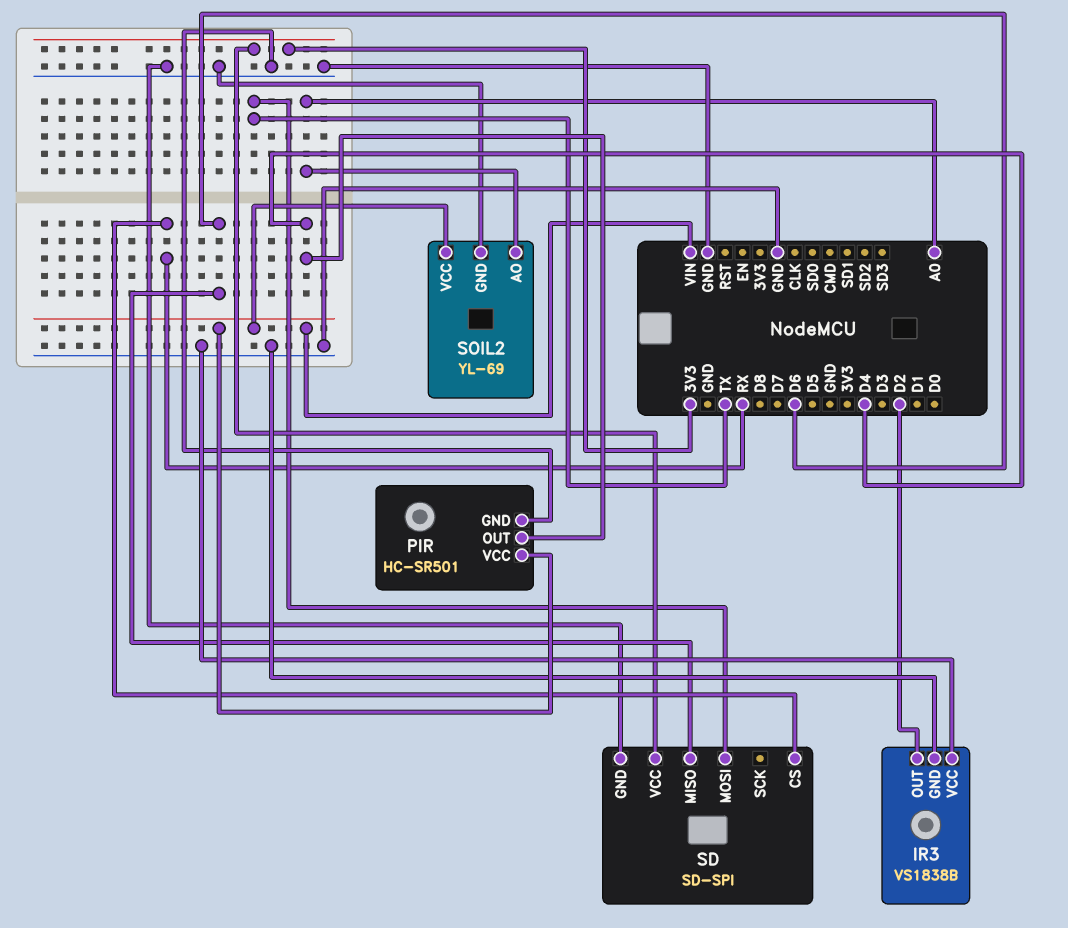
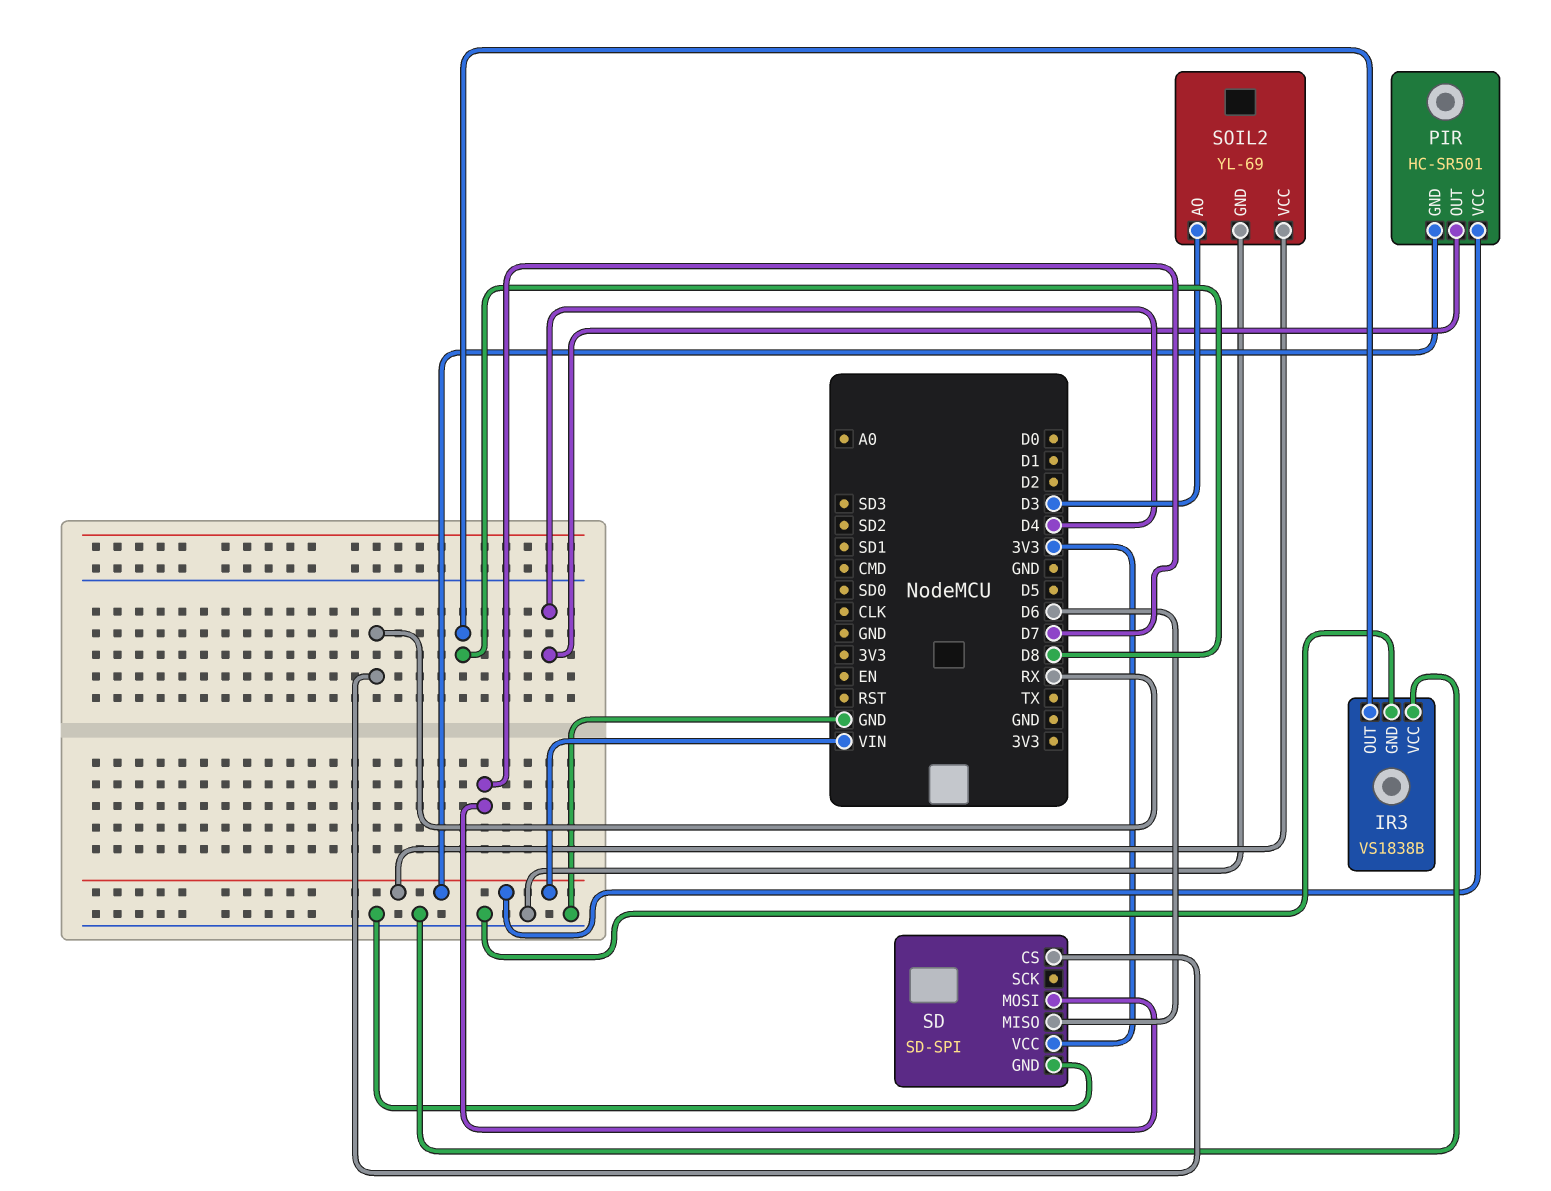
IR3 pin OUT: D2 -> D8
PIR pin GND: GND -> VIN
SD pin MOSI: TX -> D7
SOIL2 pin AO: A0 -> D3

